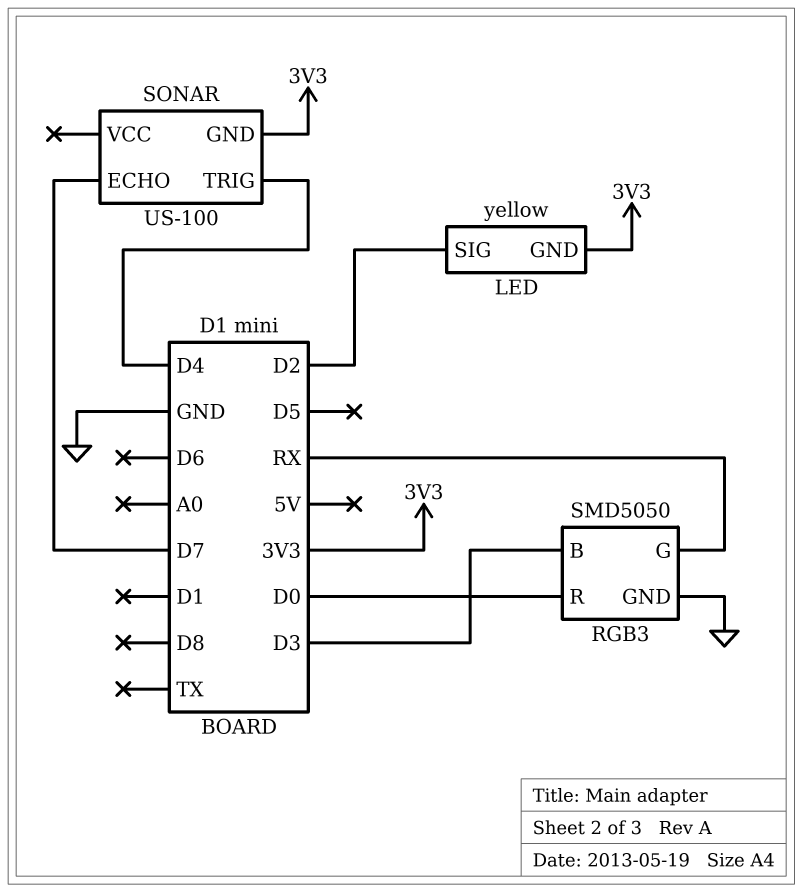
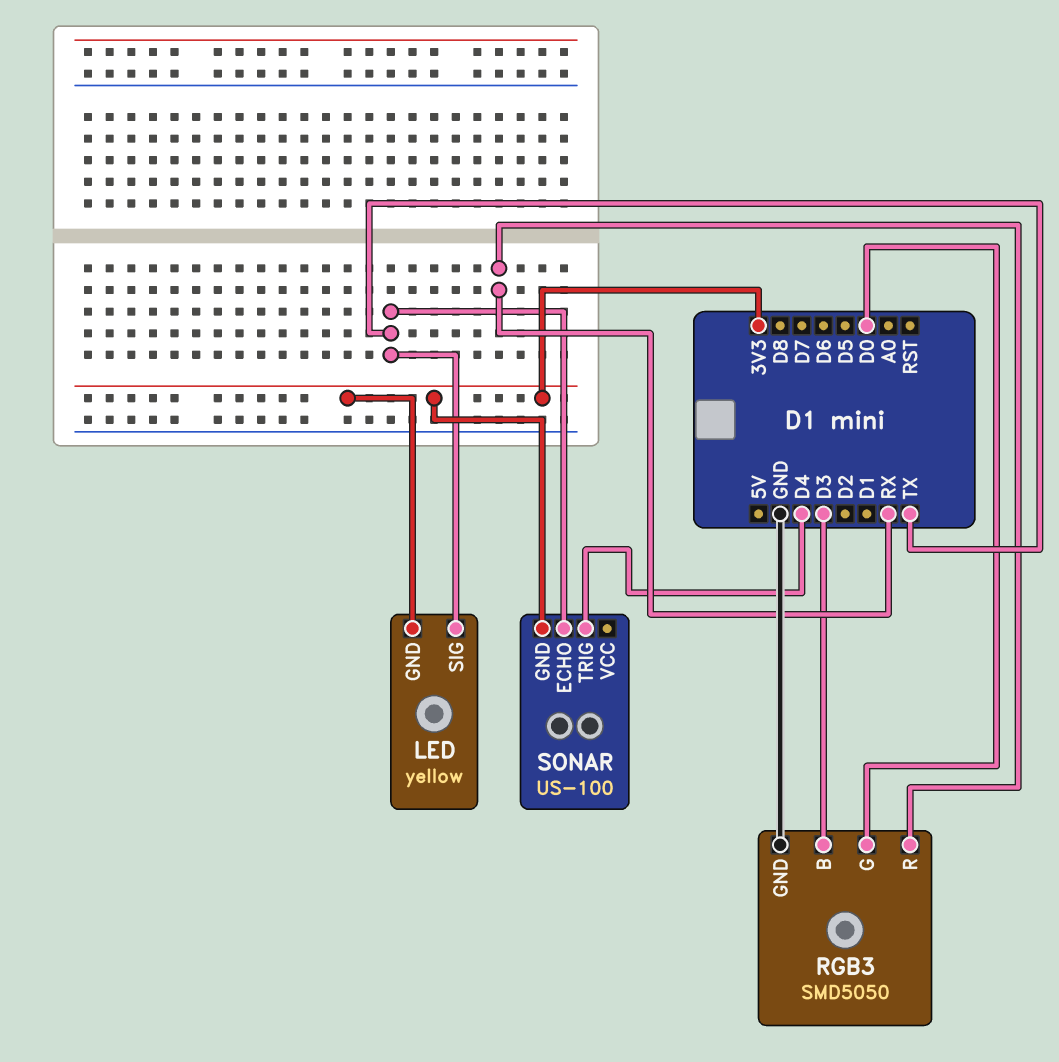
LED pin SIG: D2 -> TX
RGB3 pin G: RX -> D0
RGB3 pin R: D0 -> RX
SONAR pin ECHO: D7 -> TX

